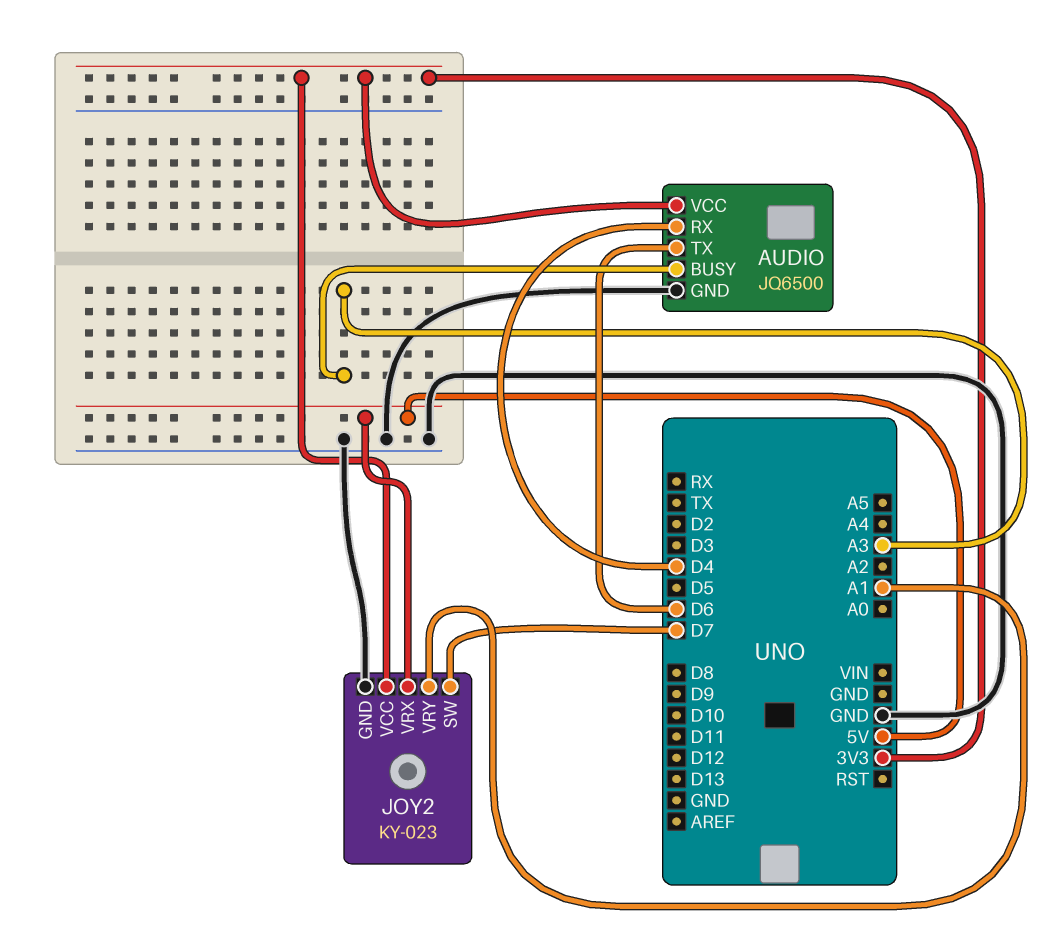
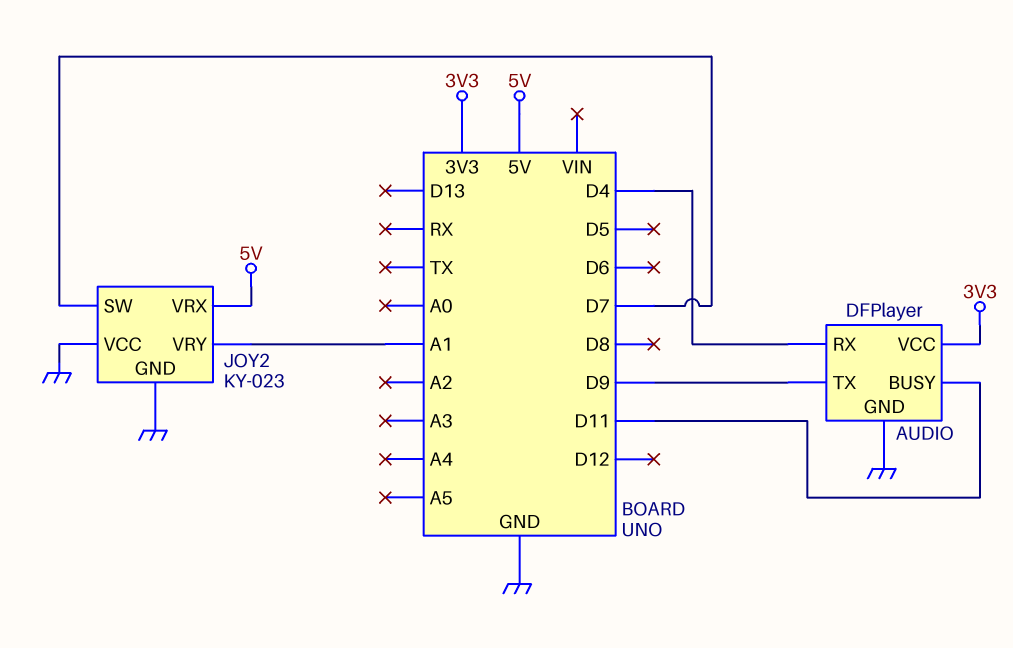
AUDIO: JQ6500 -> DFPlayer
AUDIO pin BUSY: A3 -> D11
AUDIO pin TX: D6 -> D9
JOY2 pin VCC: 3V3 -> GND

